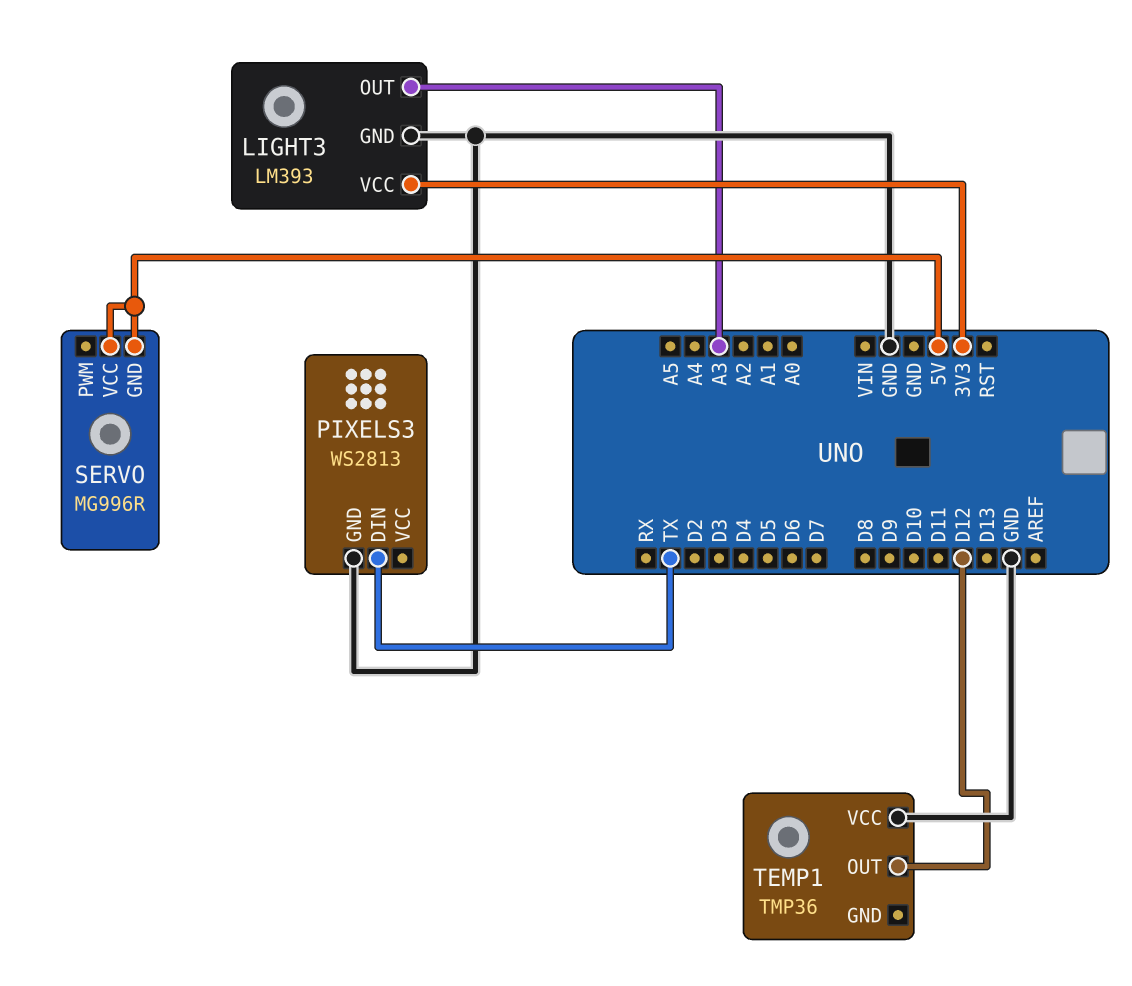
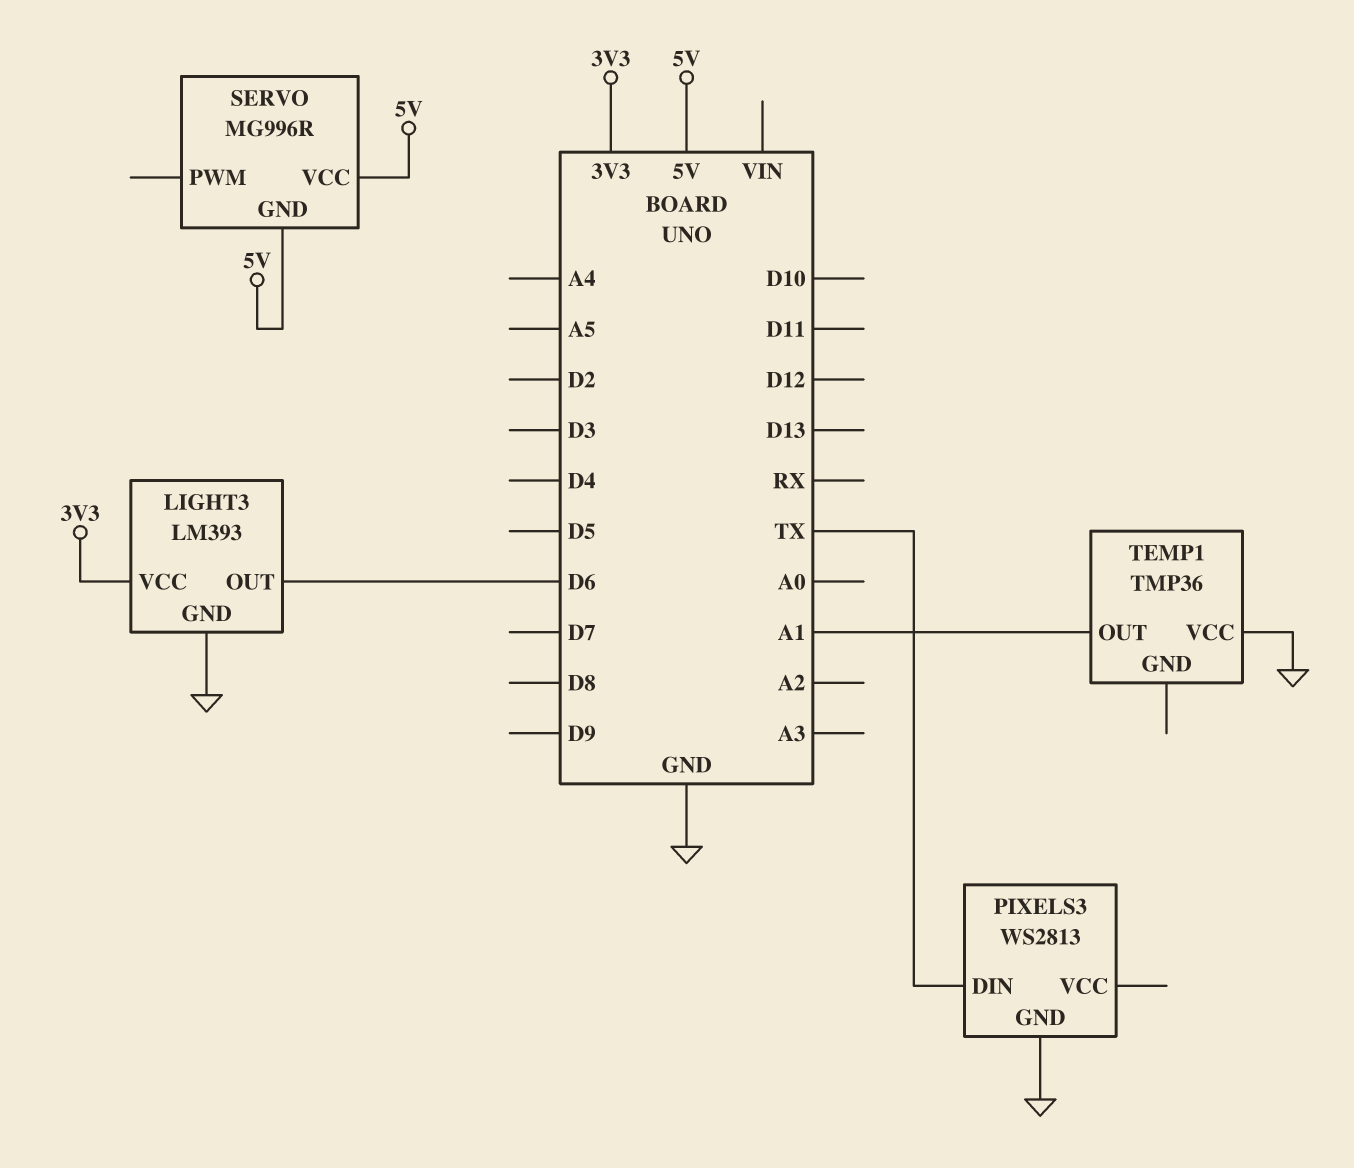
LIGHT3 pin OUT: A3 -> D6
TEMP1 pin OUT: D12 -> A1

